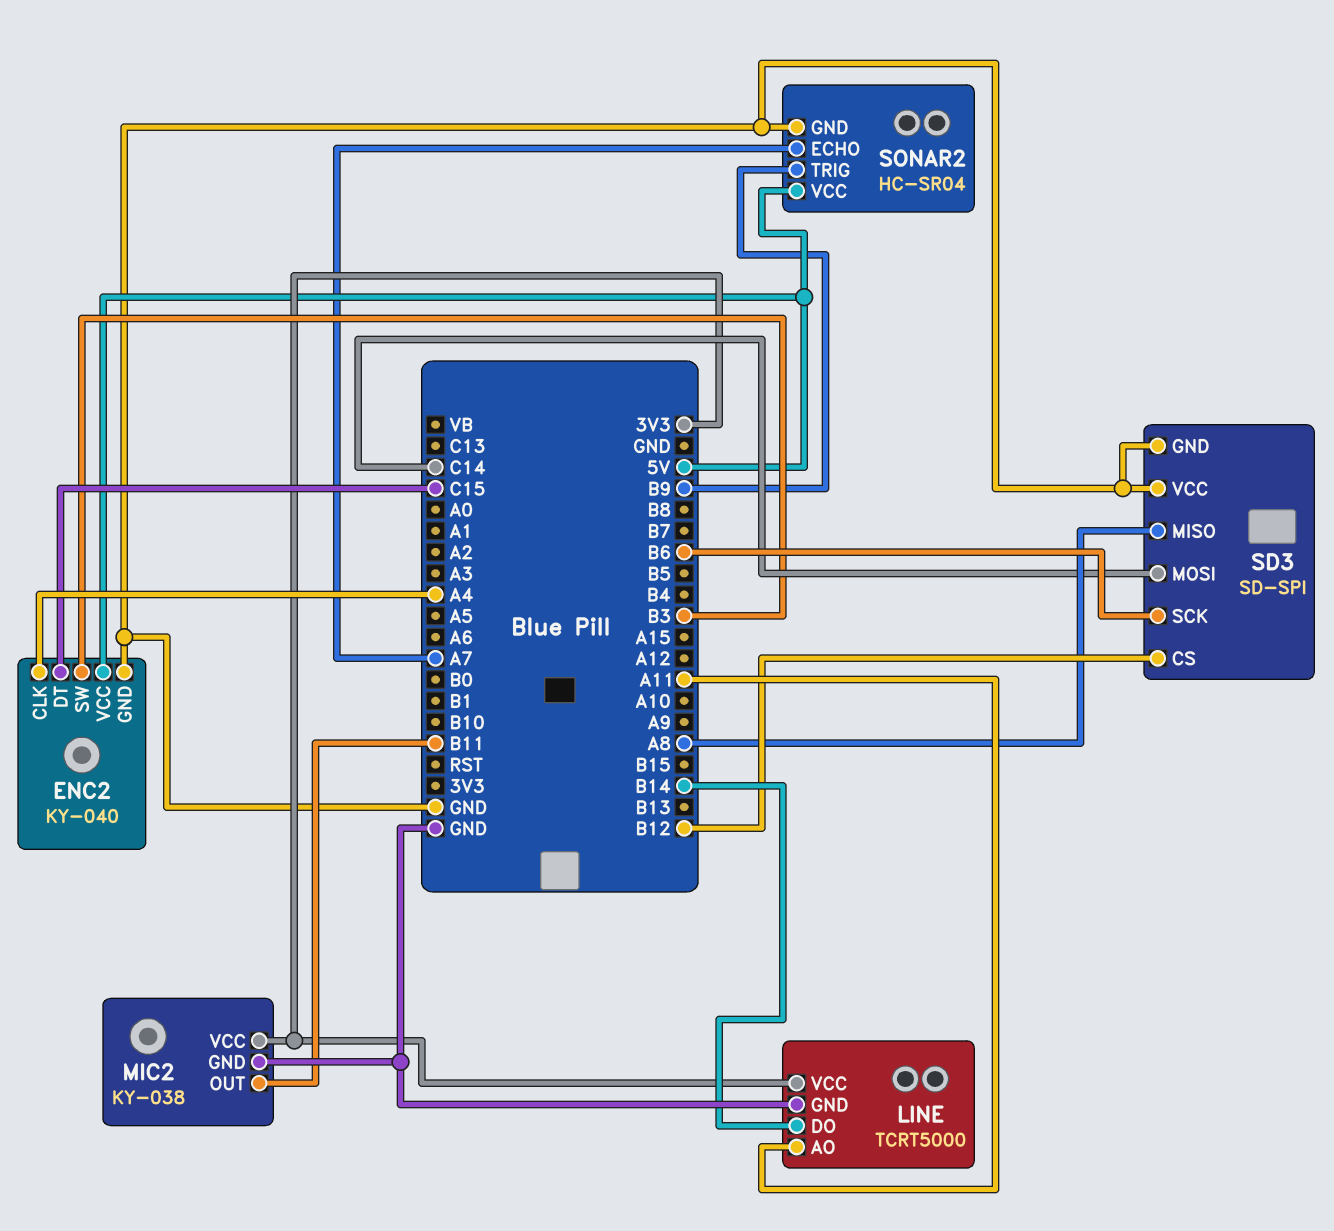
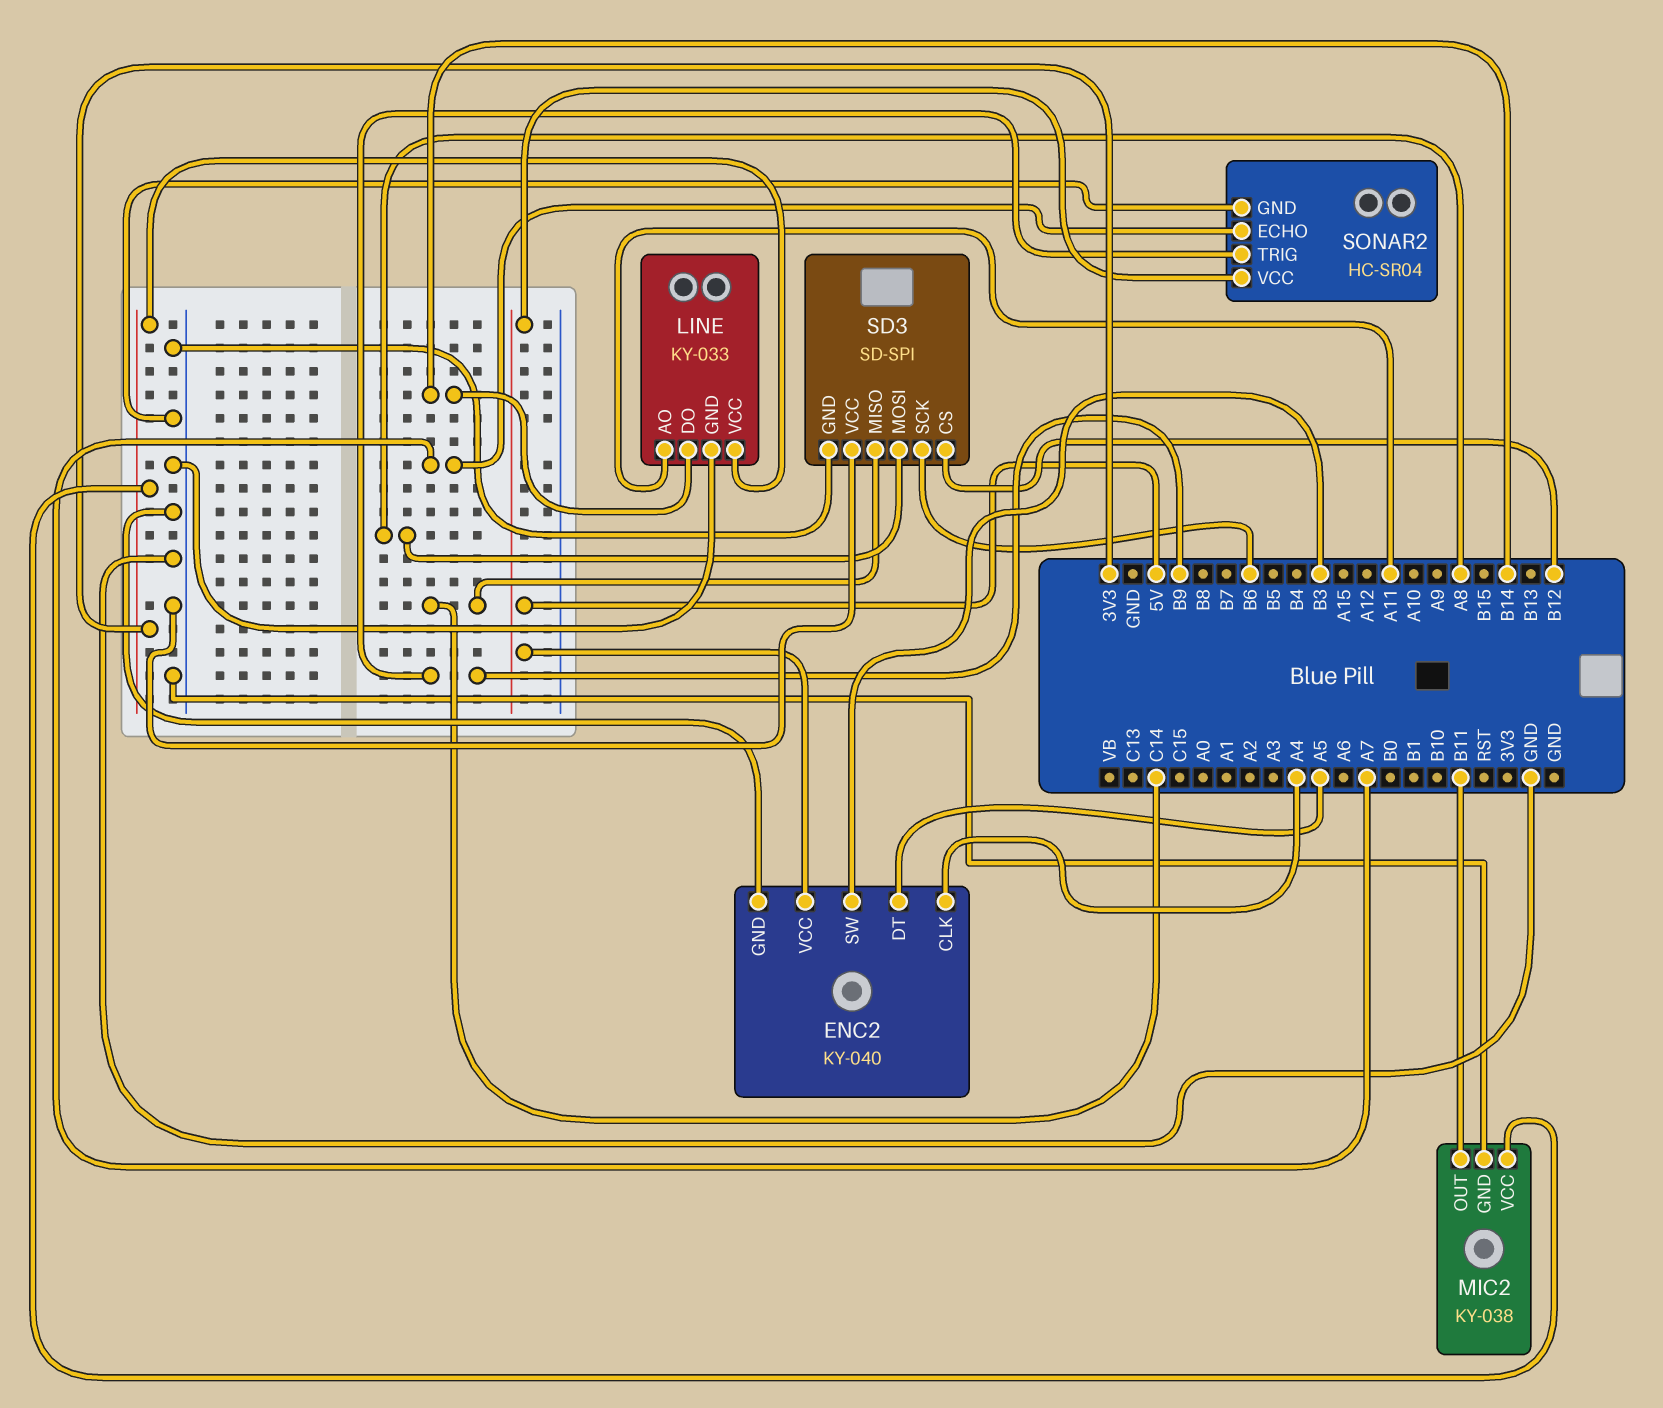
ENC2 pin DT: C15 -> A5
LINE: TCRT5000 -> KY-033
SD3 pin MISO: A8 -> C14
SD3 pin MOSI: C14 -> A8

